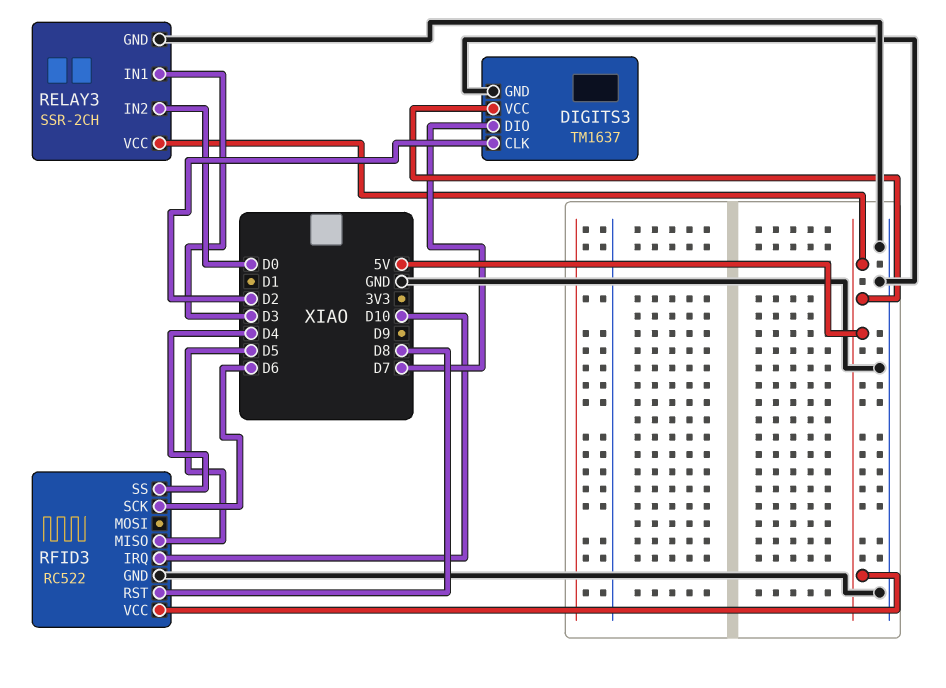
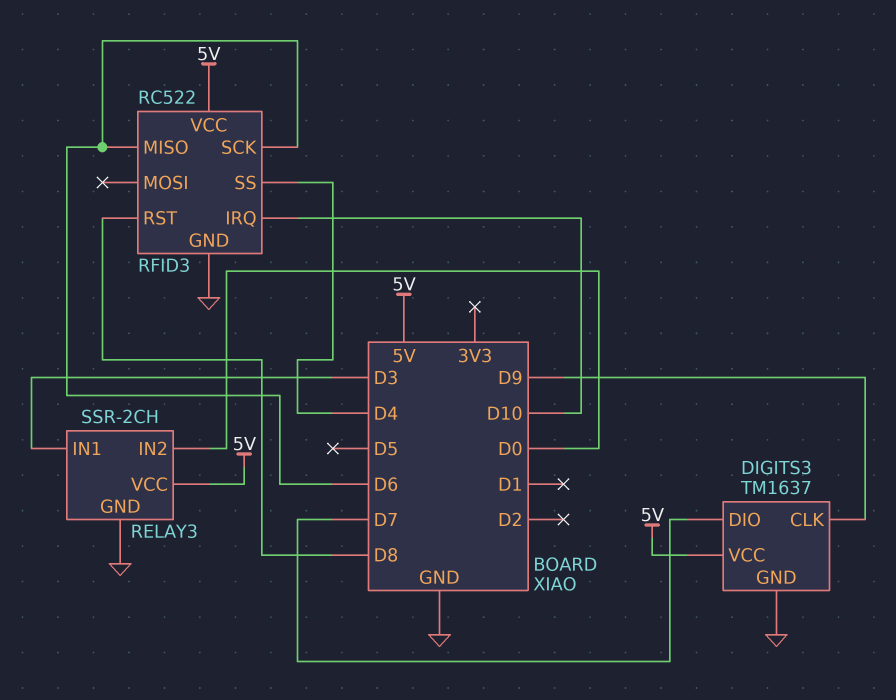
DIGITS3 pin CLK: D2 -> D9
RFID3 pin MISO: D5 -> D6

